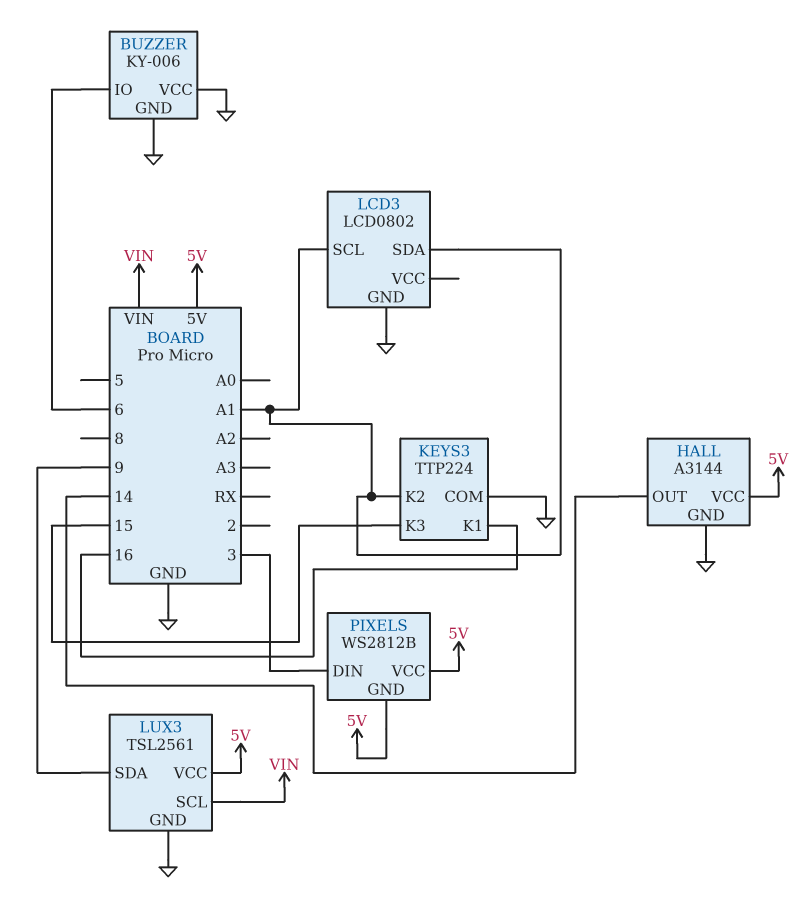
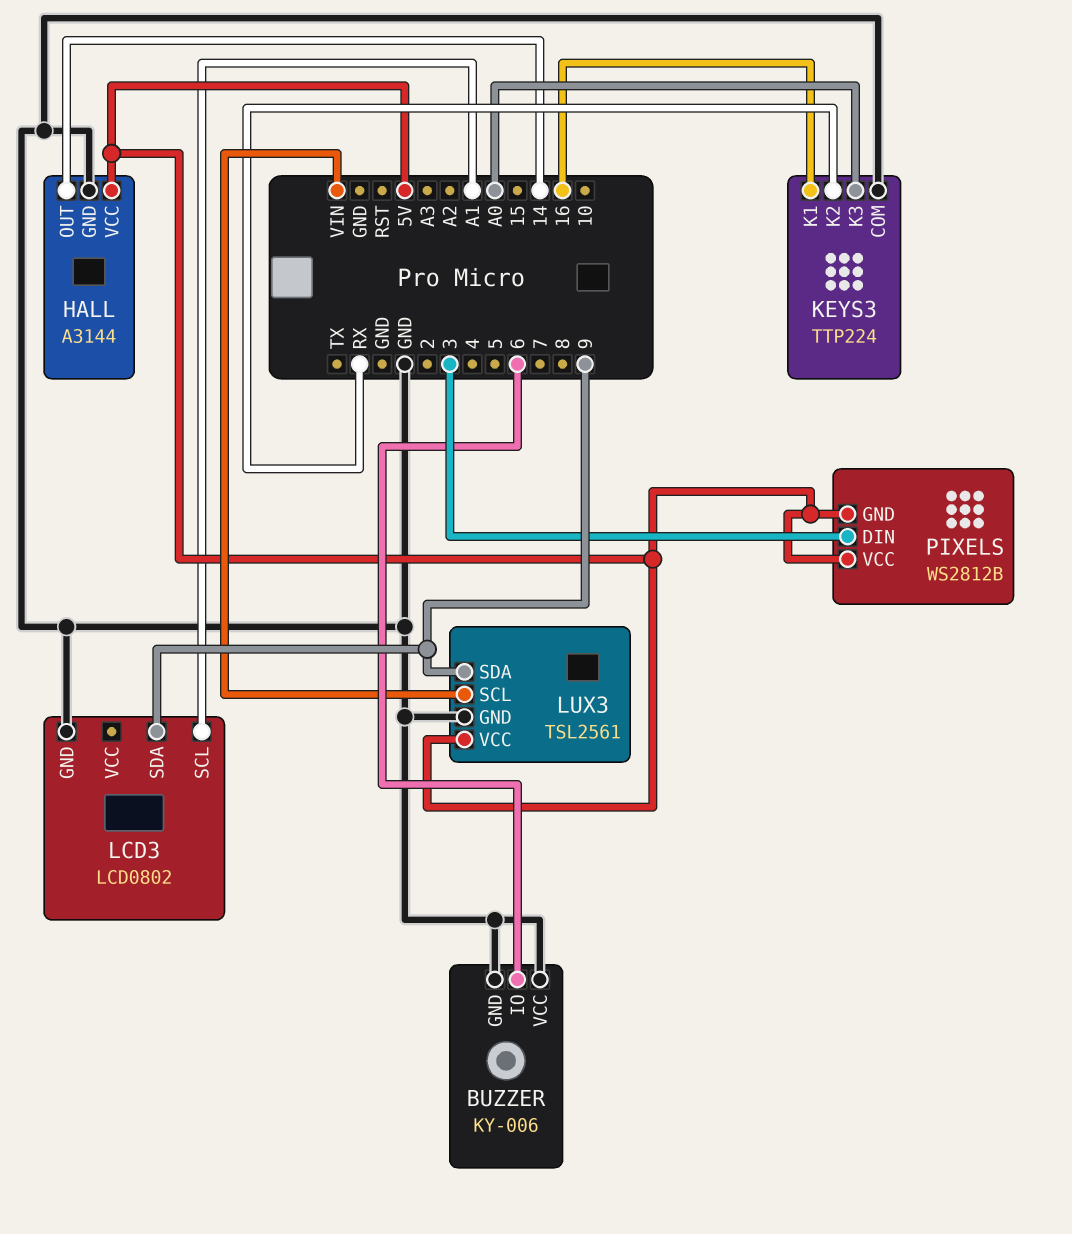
KEYS3 pin K2: A1 -> RX
KEYS3 pin K3: 15 -> A0
LCD3 pin SDA: A1 -> 9

